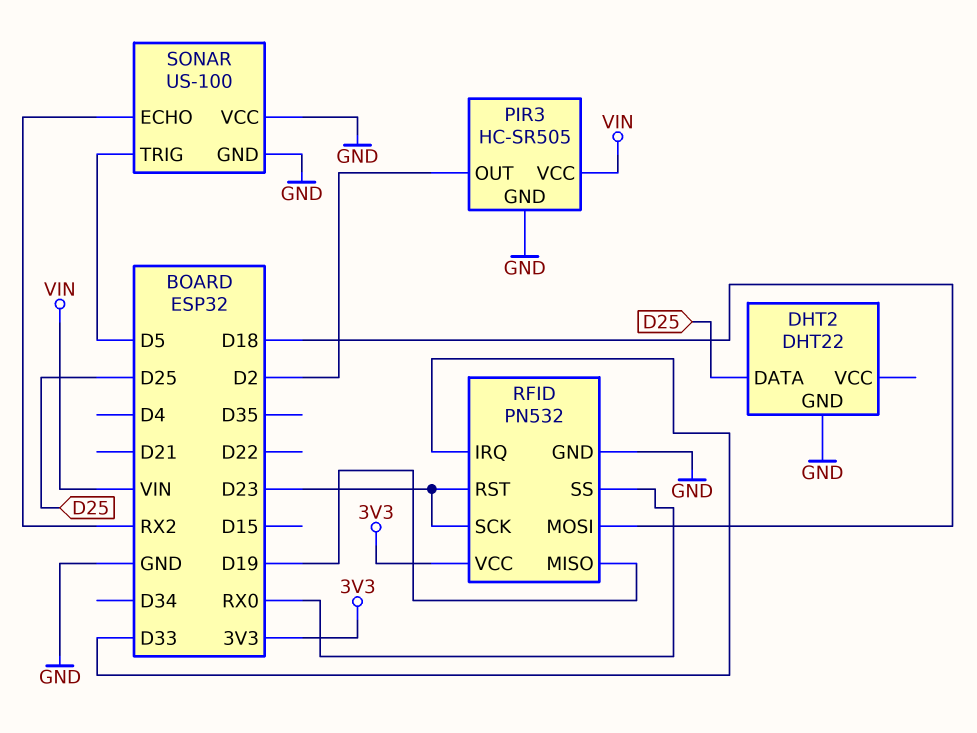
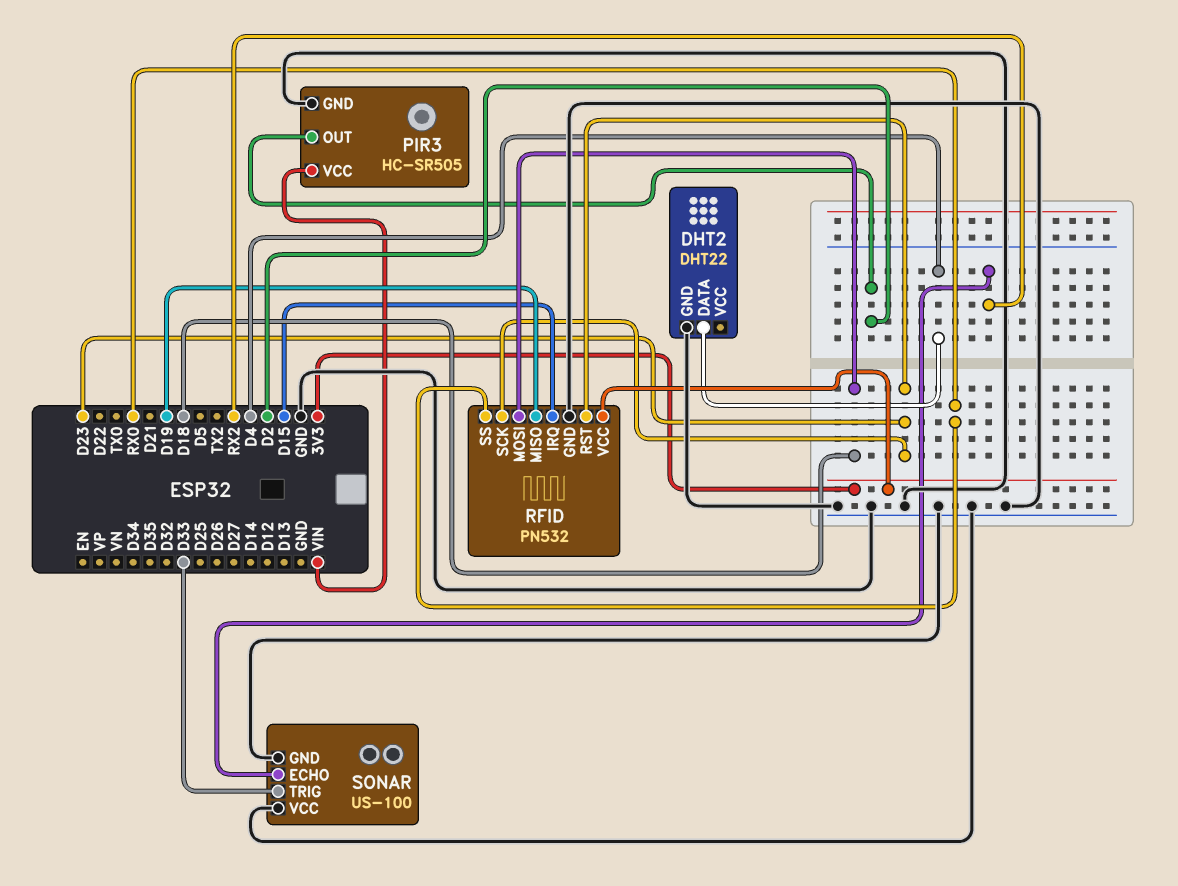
DHT2 pin DATA: D25 -> D4
RFID pin IRQ: D33 -> D15
SONAR pin TRIG: D5 -> D33

